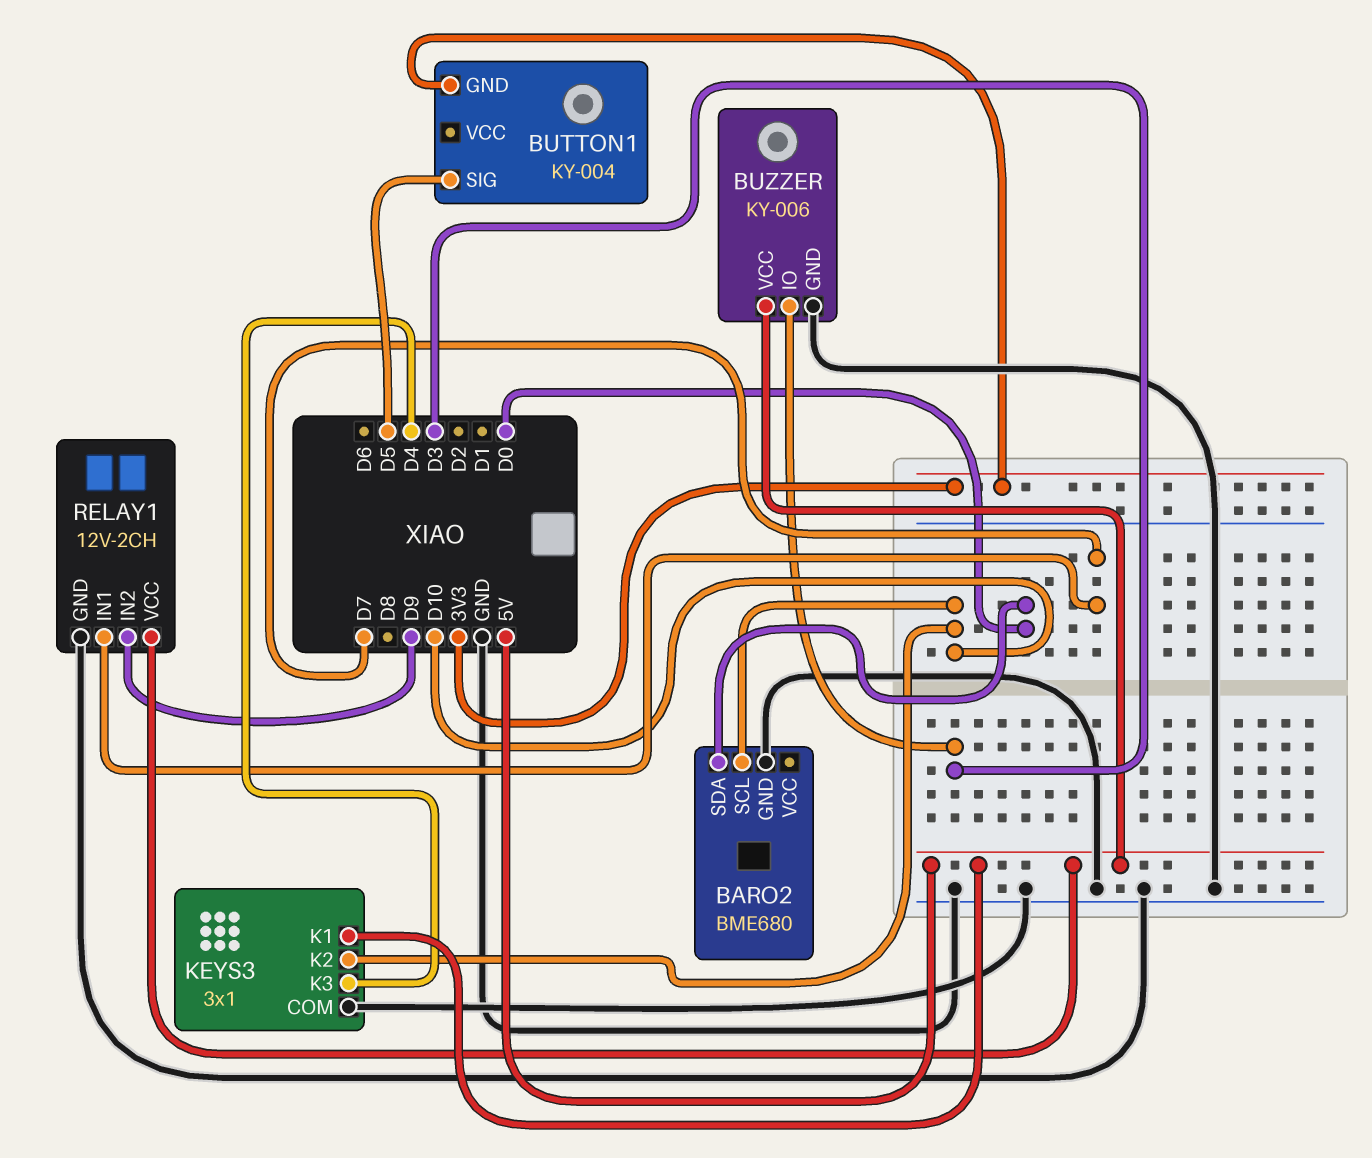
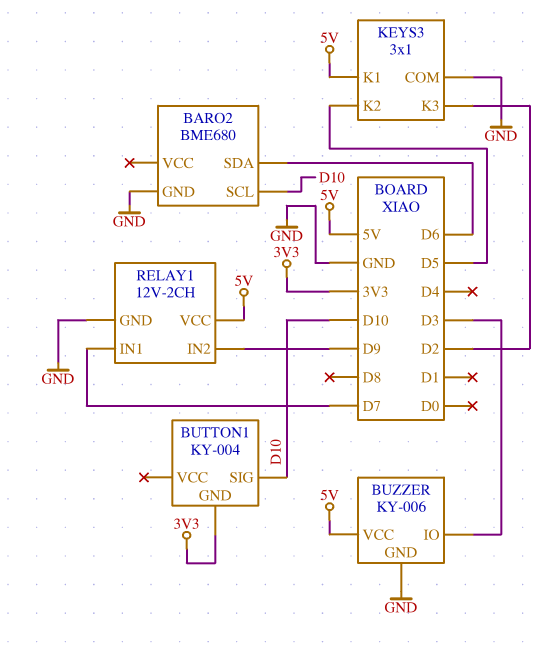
BARO2 pin SDA: D0 -> D6
BUTTON1 pin SIG: D5 -> D10
KEYS3 pin K2: D10 -> D5
KEYS3 pin K3: D4 -> D2

